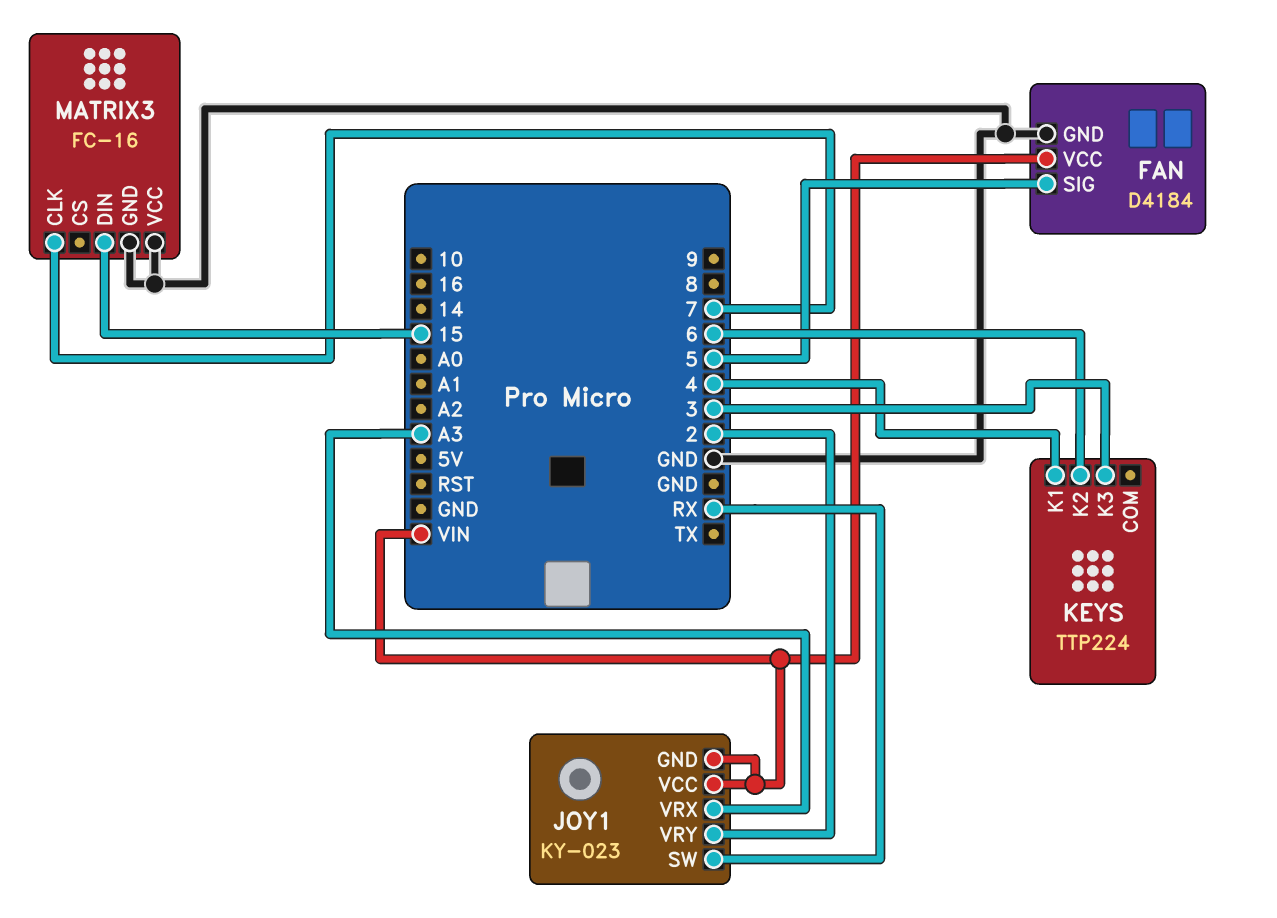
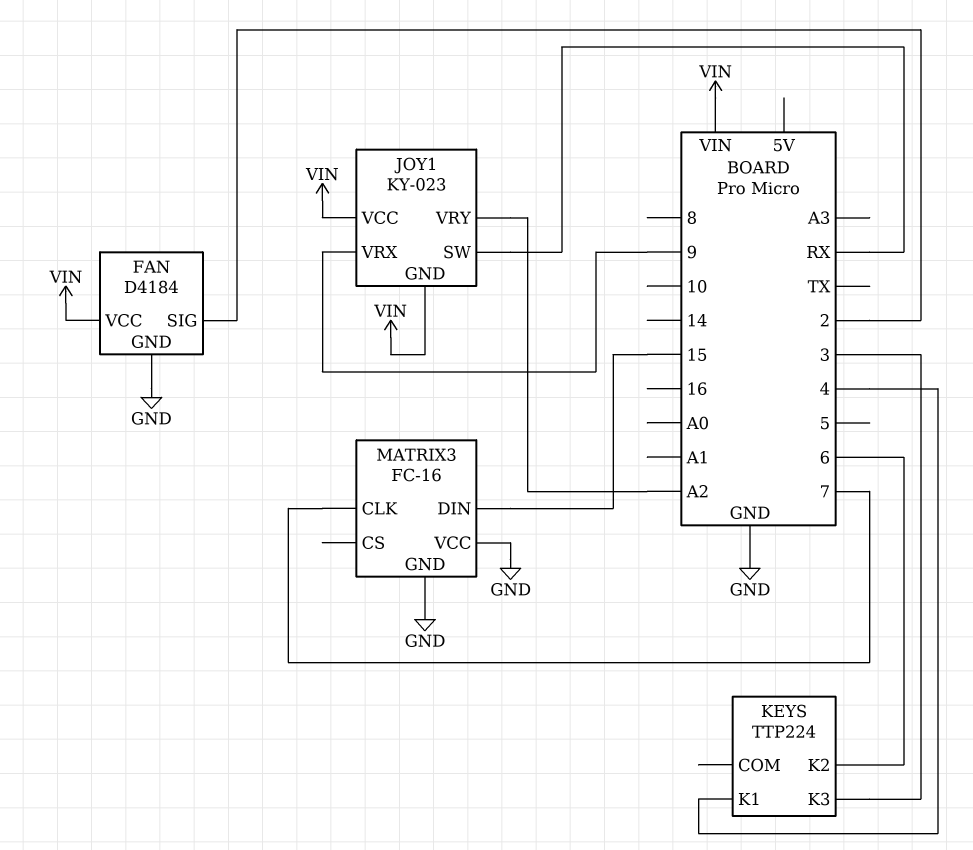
FAN pin SIG: 5 -> 2
JOY1 pin VRX: A3 -> 9
JOY1 pin VRY: 2 -> A2

